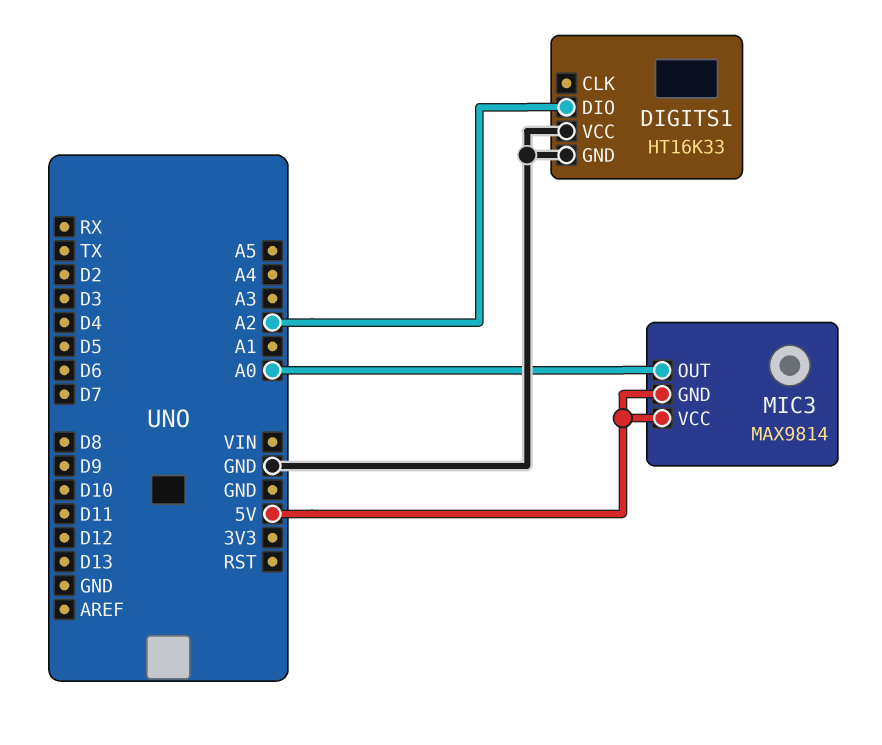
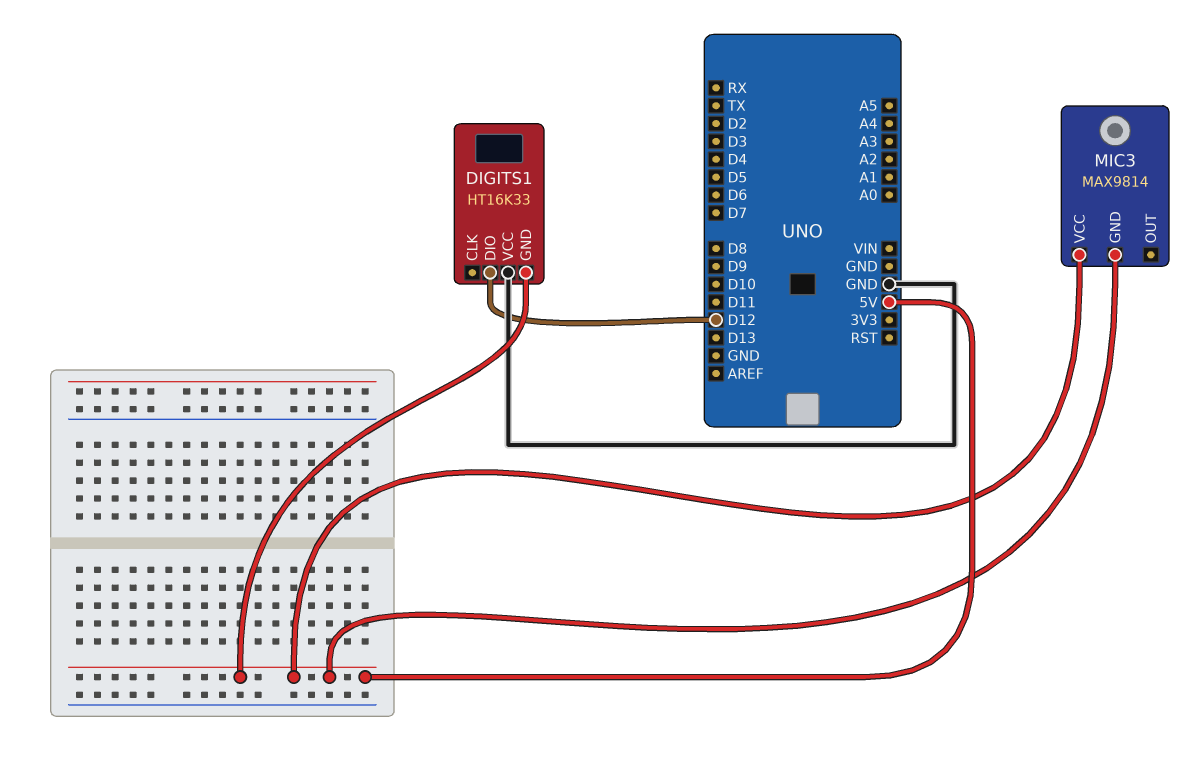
DIGITS1 pin DIO: A2 -> D12
DIGITS1 pin GND: GND -> 5V
MIC3 pin OUT: A0 -> none

